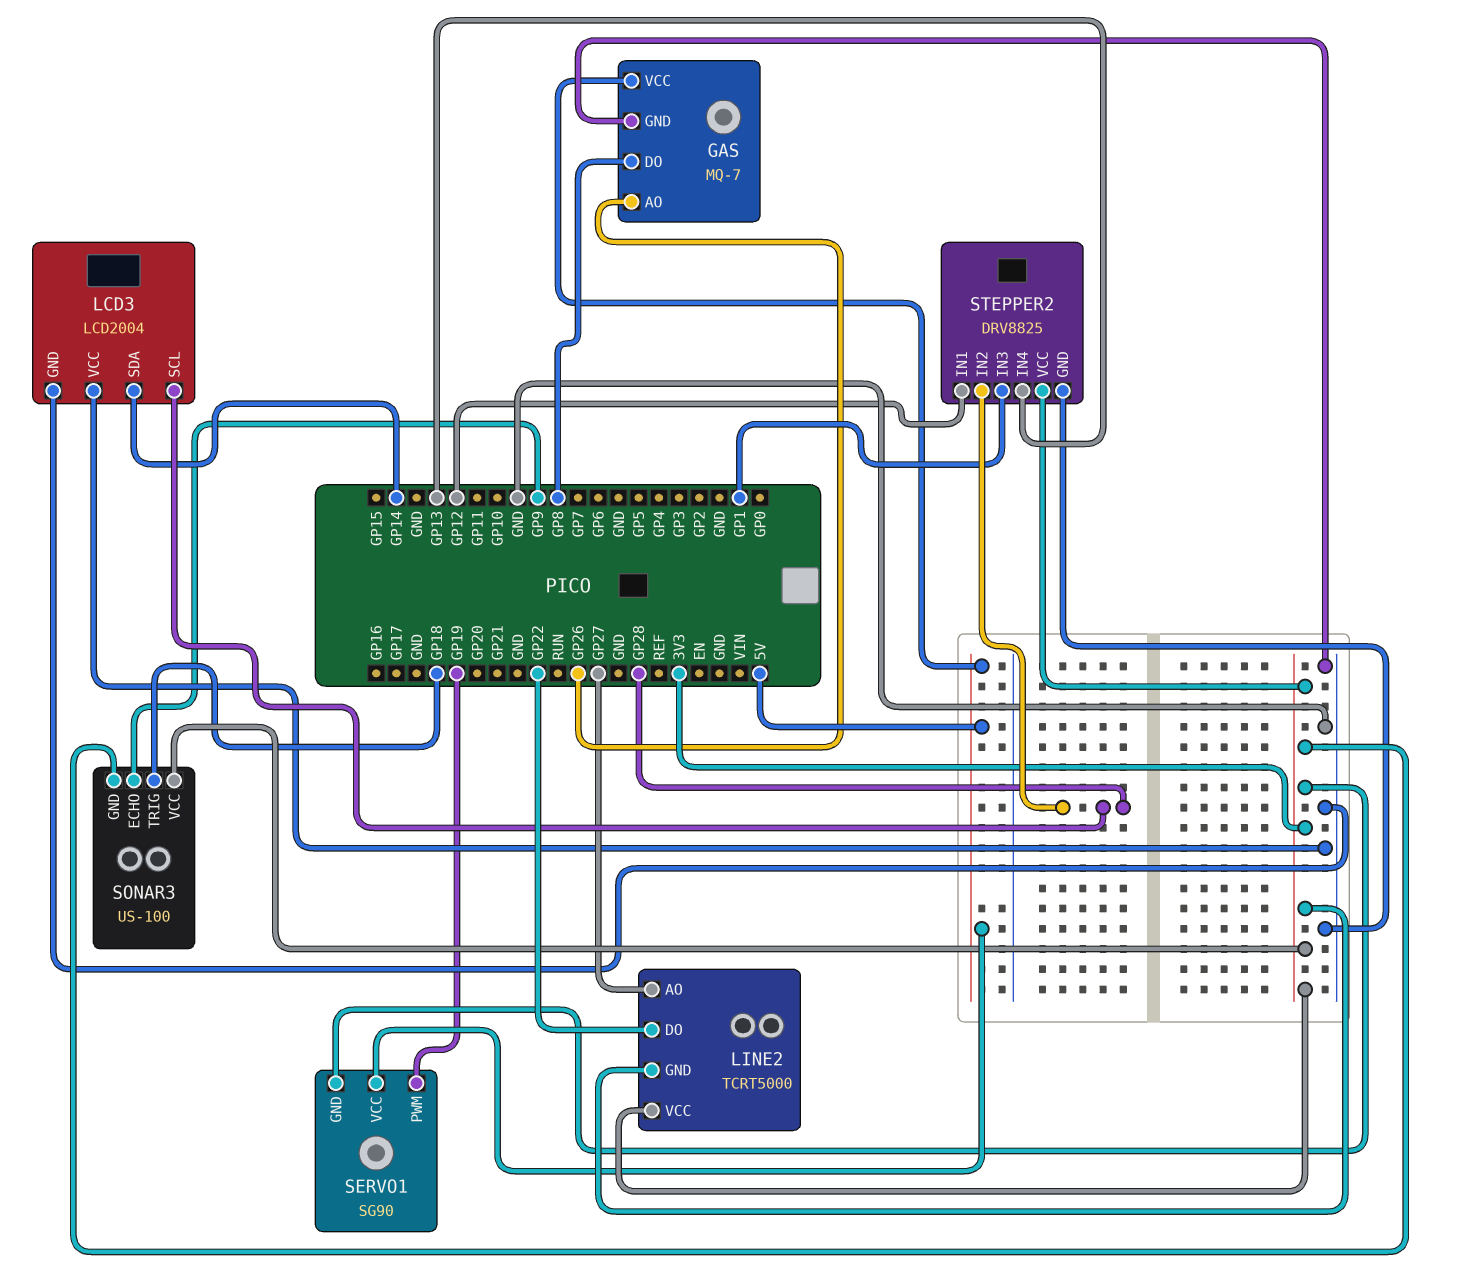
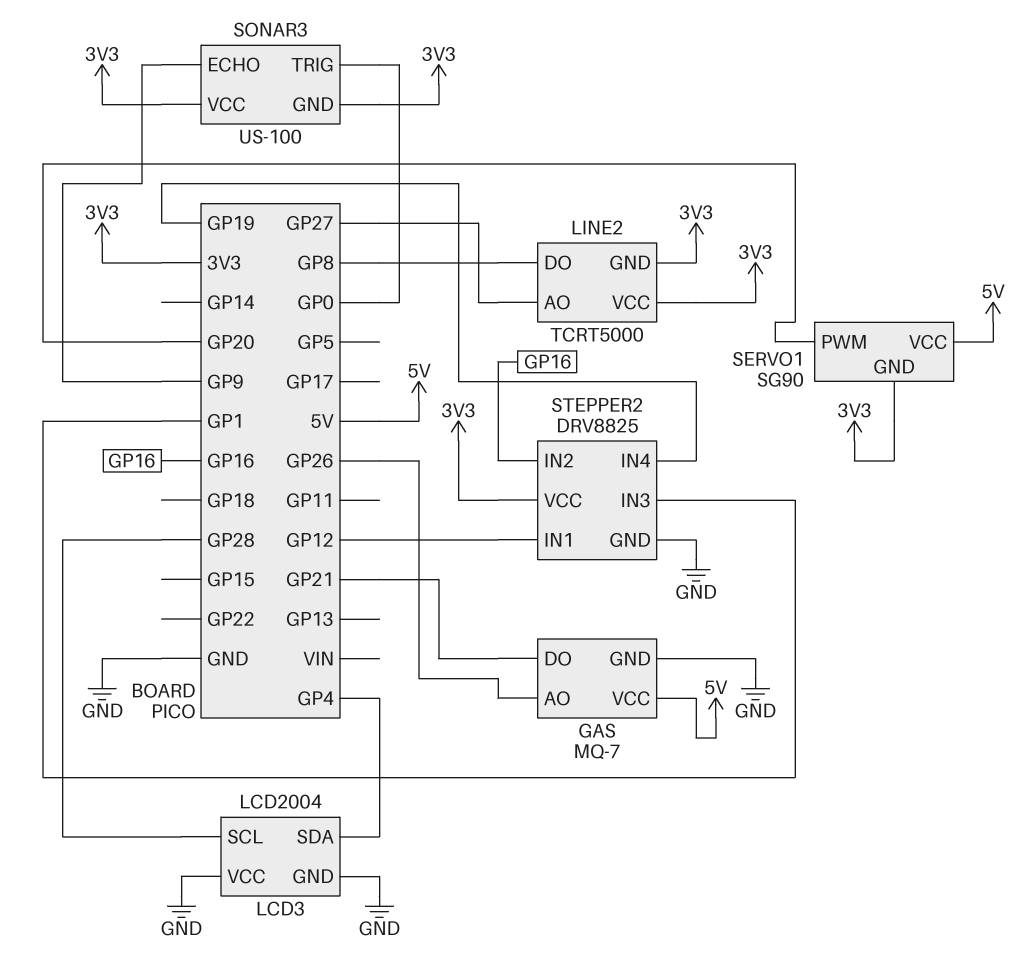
GAS pin DO: GP8 -> GP21
LCD3 pin SDA: GP14 -> GP4
LINE2 pin DO: GP22 -> GP8
SERVO1 pin PWM: GP19 -> GP20
SONAR3 pin TRIG: GP18 -> GP0
STEPPER2 pin IN2: GP28 -> GP16
STEPPER2 pin IN4: GP13 -> GP19

